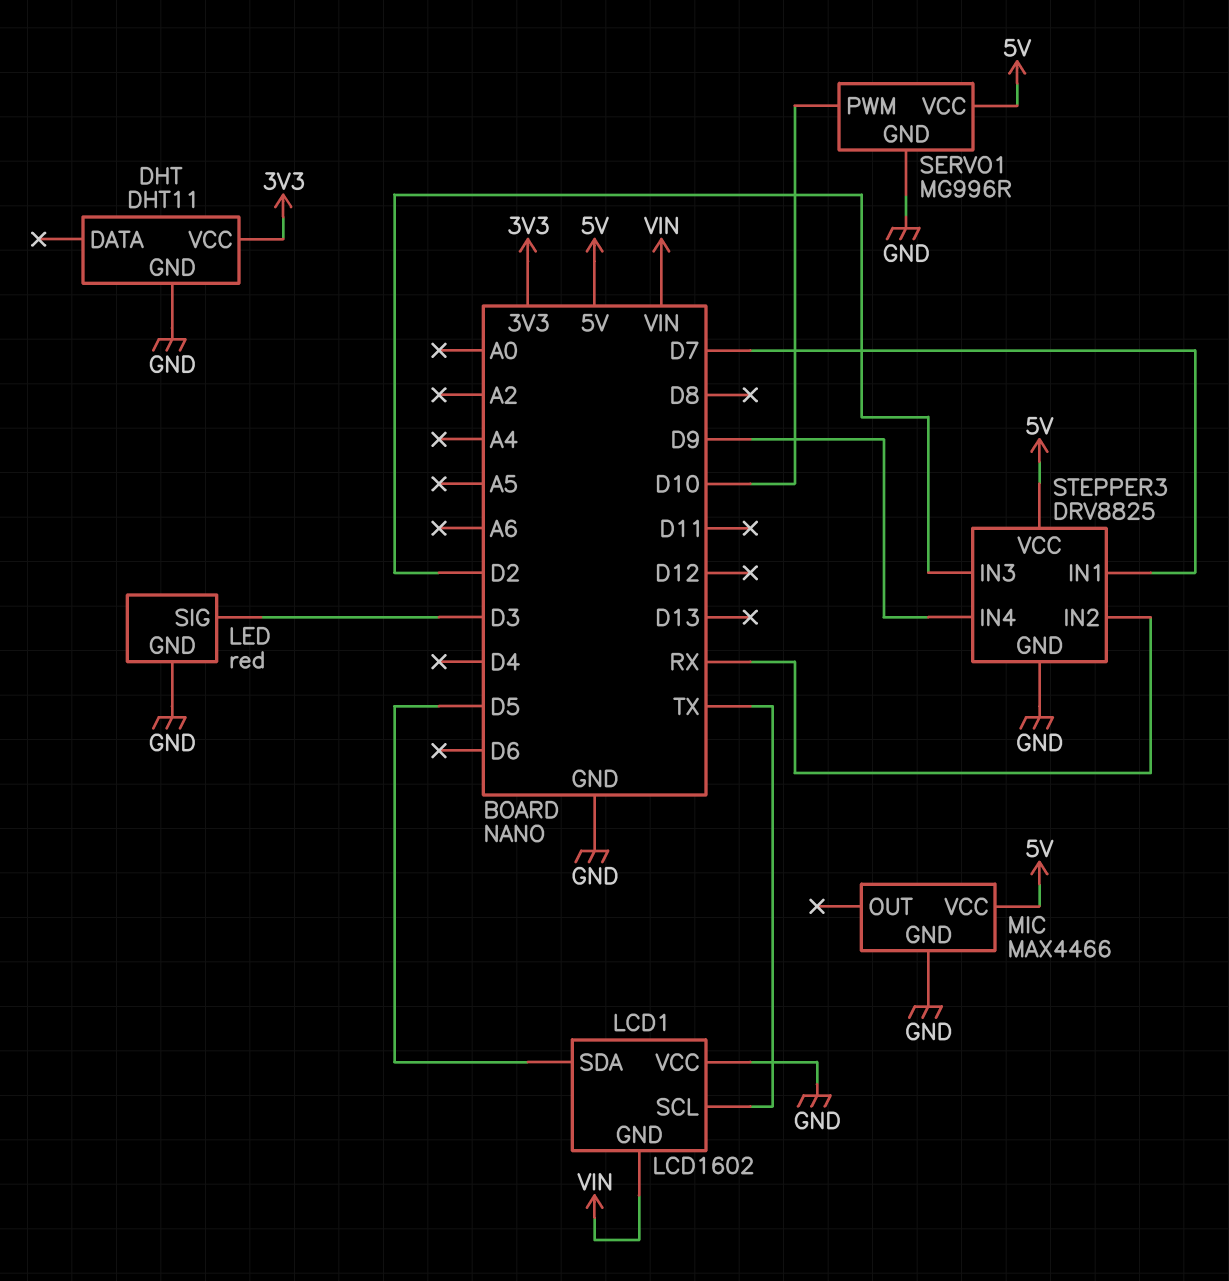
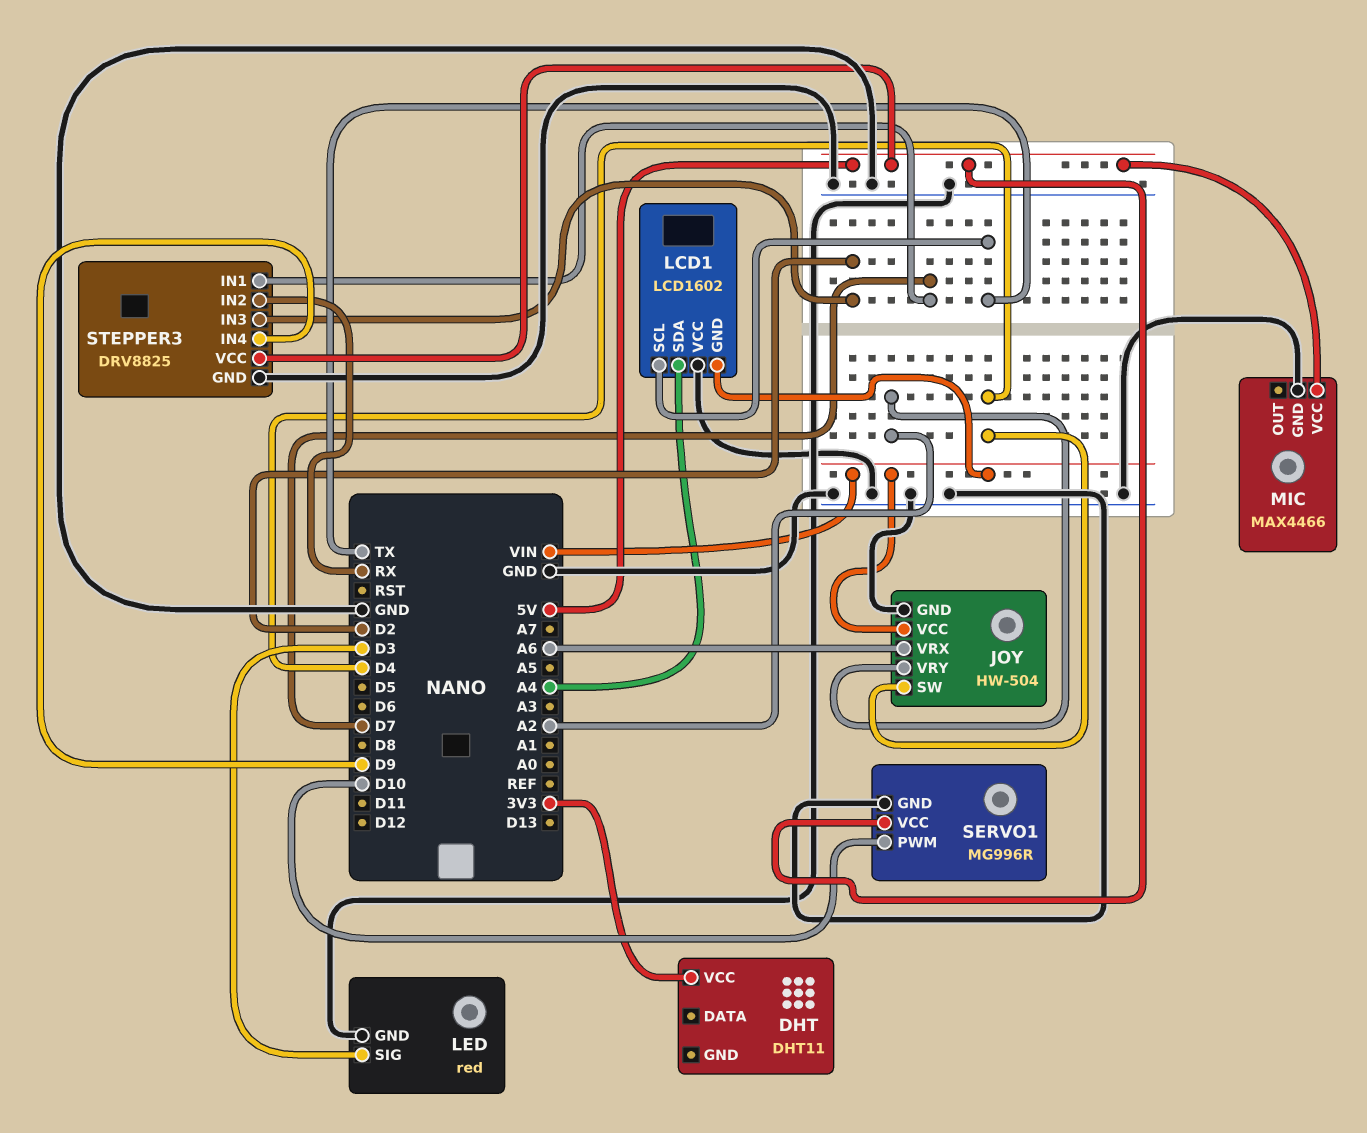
DHT pin GND: GND -> none
JOY: none -> HW-504
JOY pin GND: none -> GND
JOY pin SW: none -> D4
JOY pin VCC: none -> VIN
JOY pin VRX: none -> A6
JOY pin VRY: none -> A2
LCD1 pin SDA: D5 -> A4

